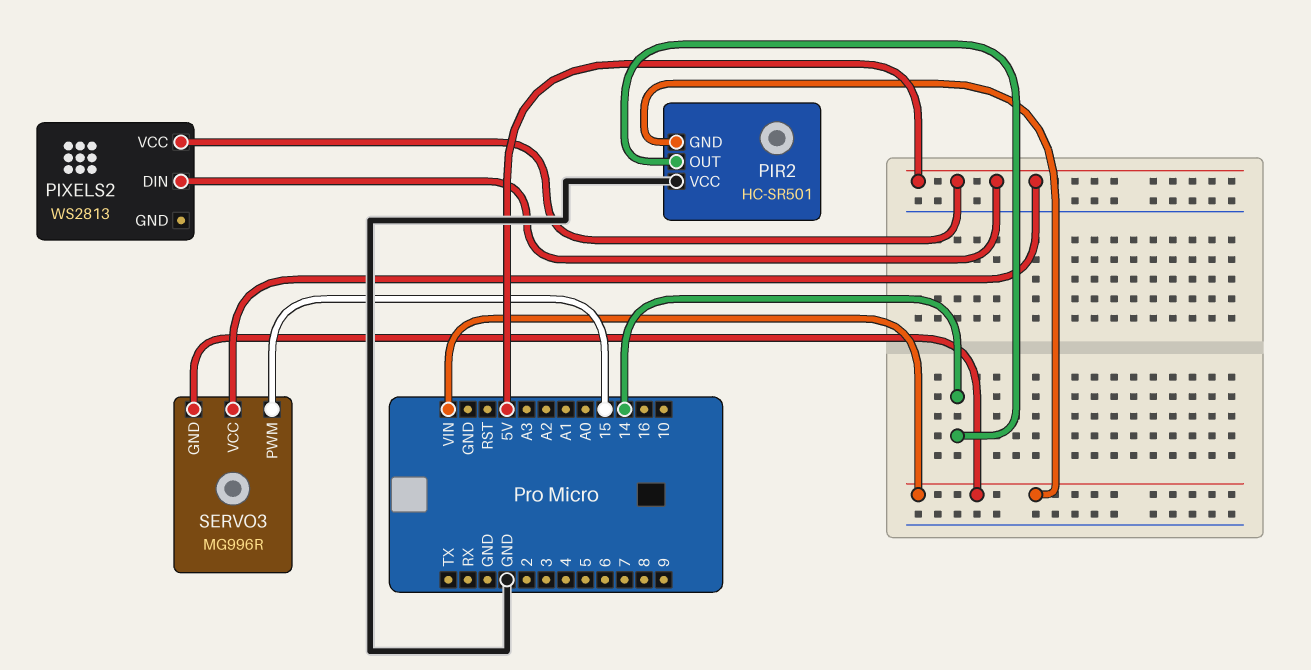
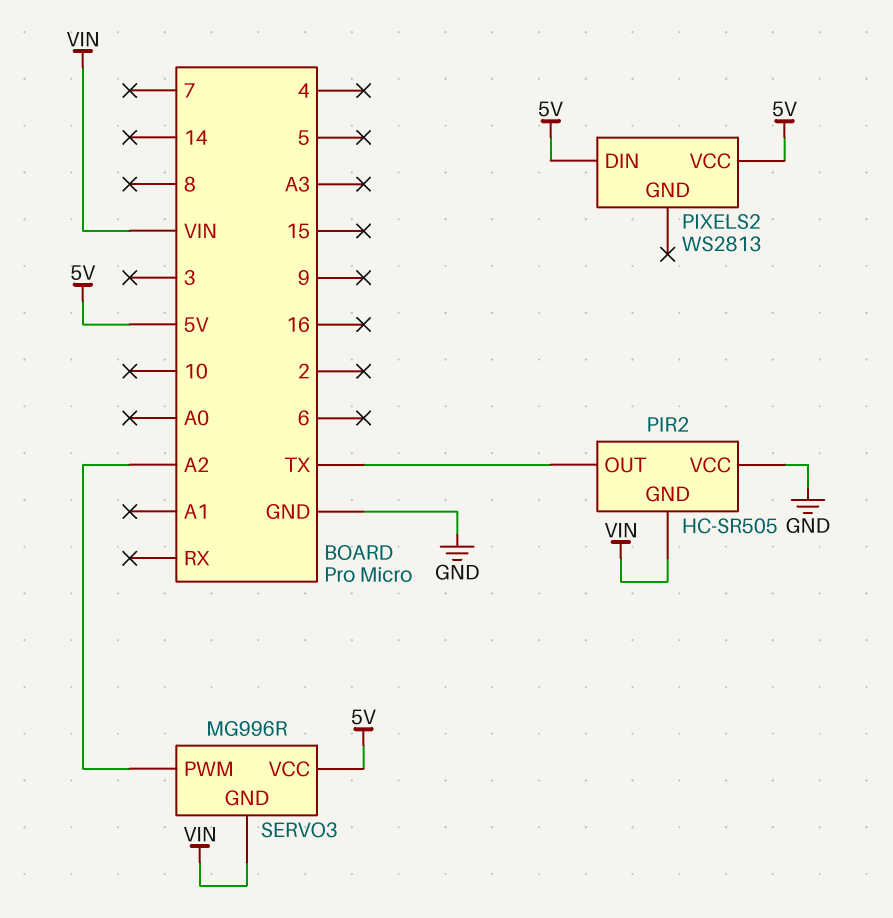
PIR2: HC-SR501 -> HC-SR505
PIR2 pin OUT: 14 -> TX
SERVO3 pin PWM: 15 -> A2

